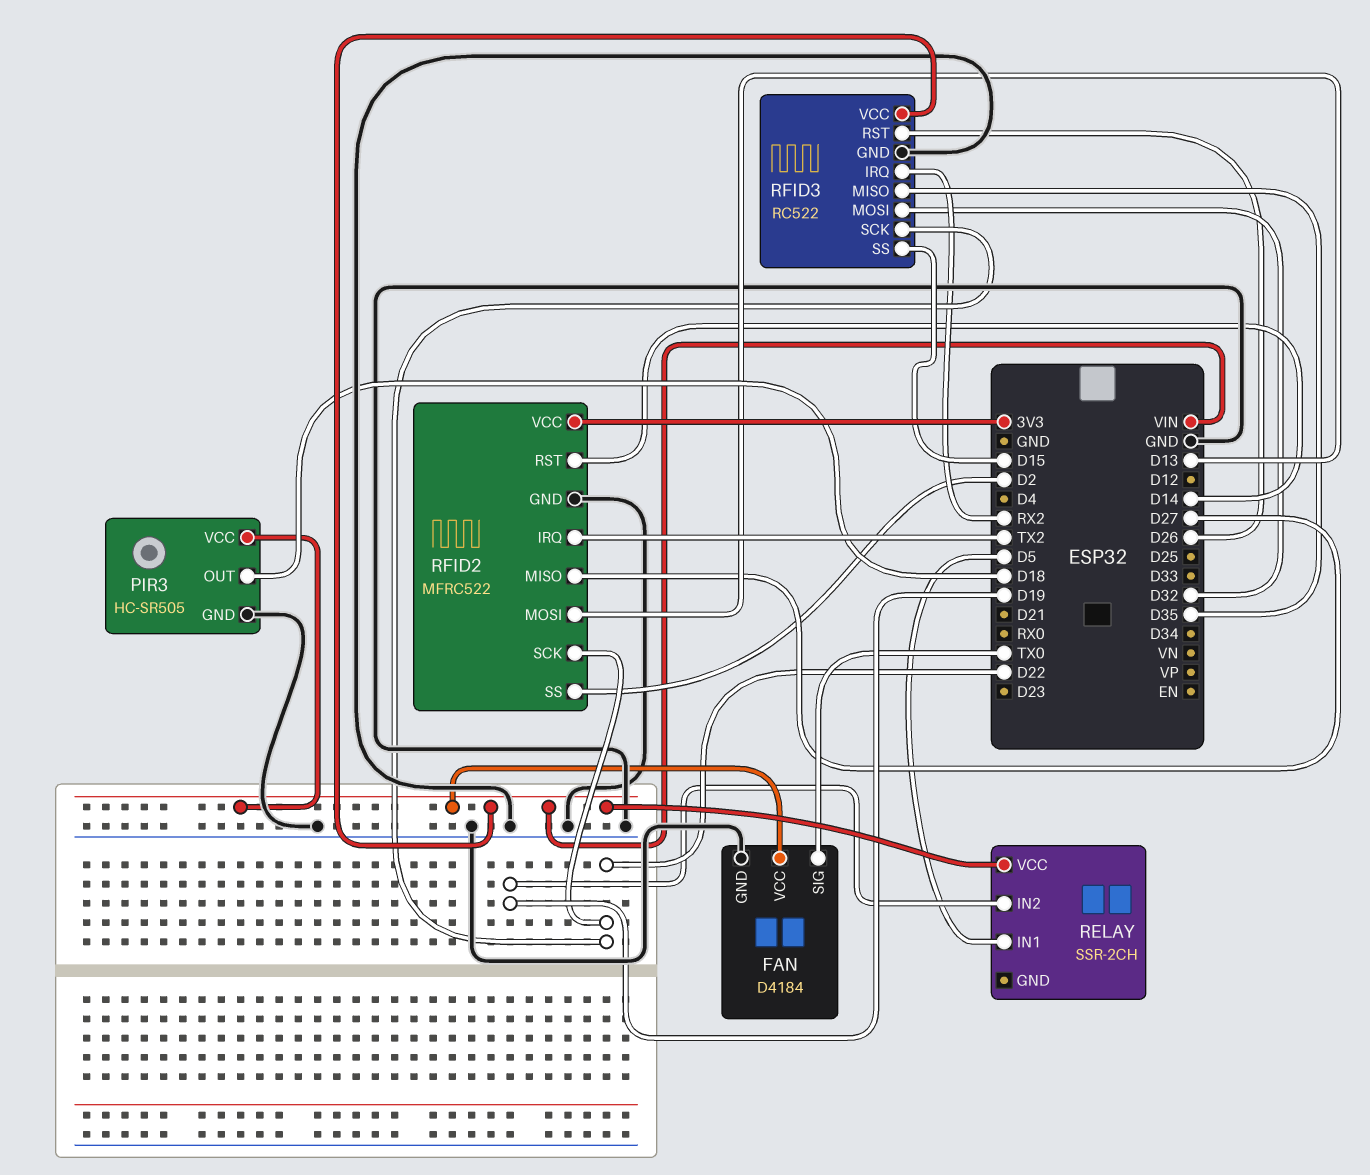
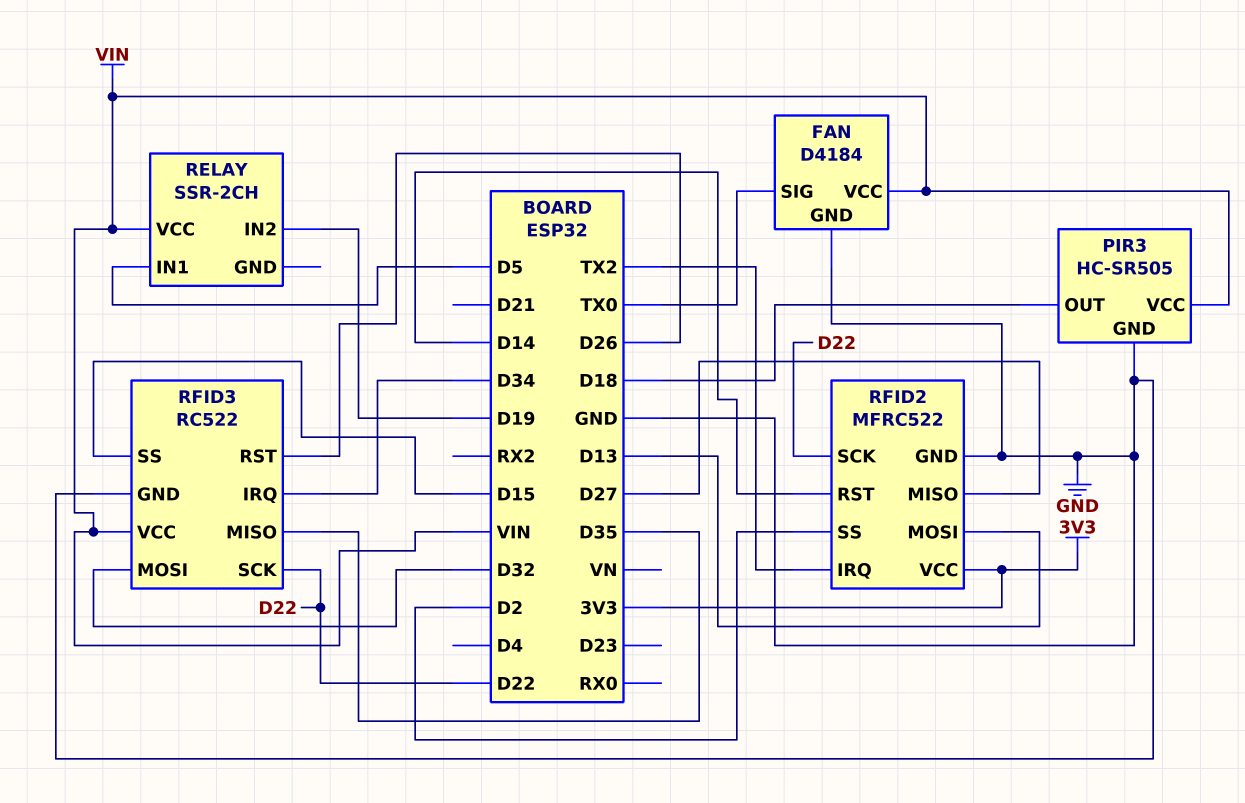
RFID3 pin IRQ: RX2 -> D34

